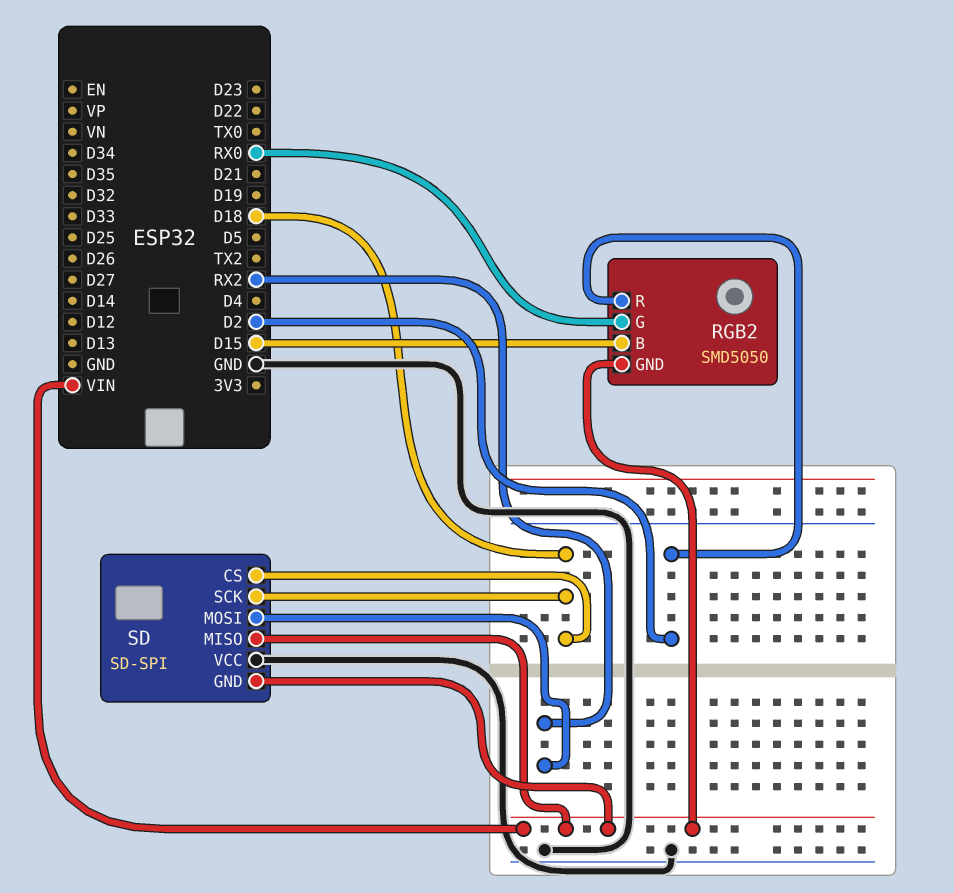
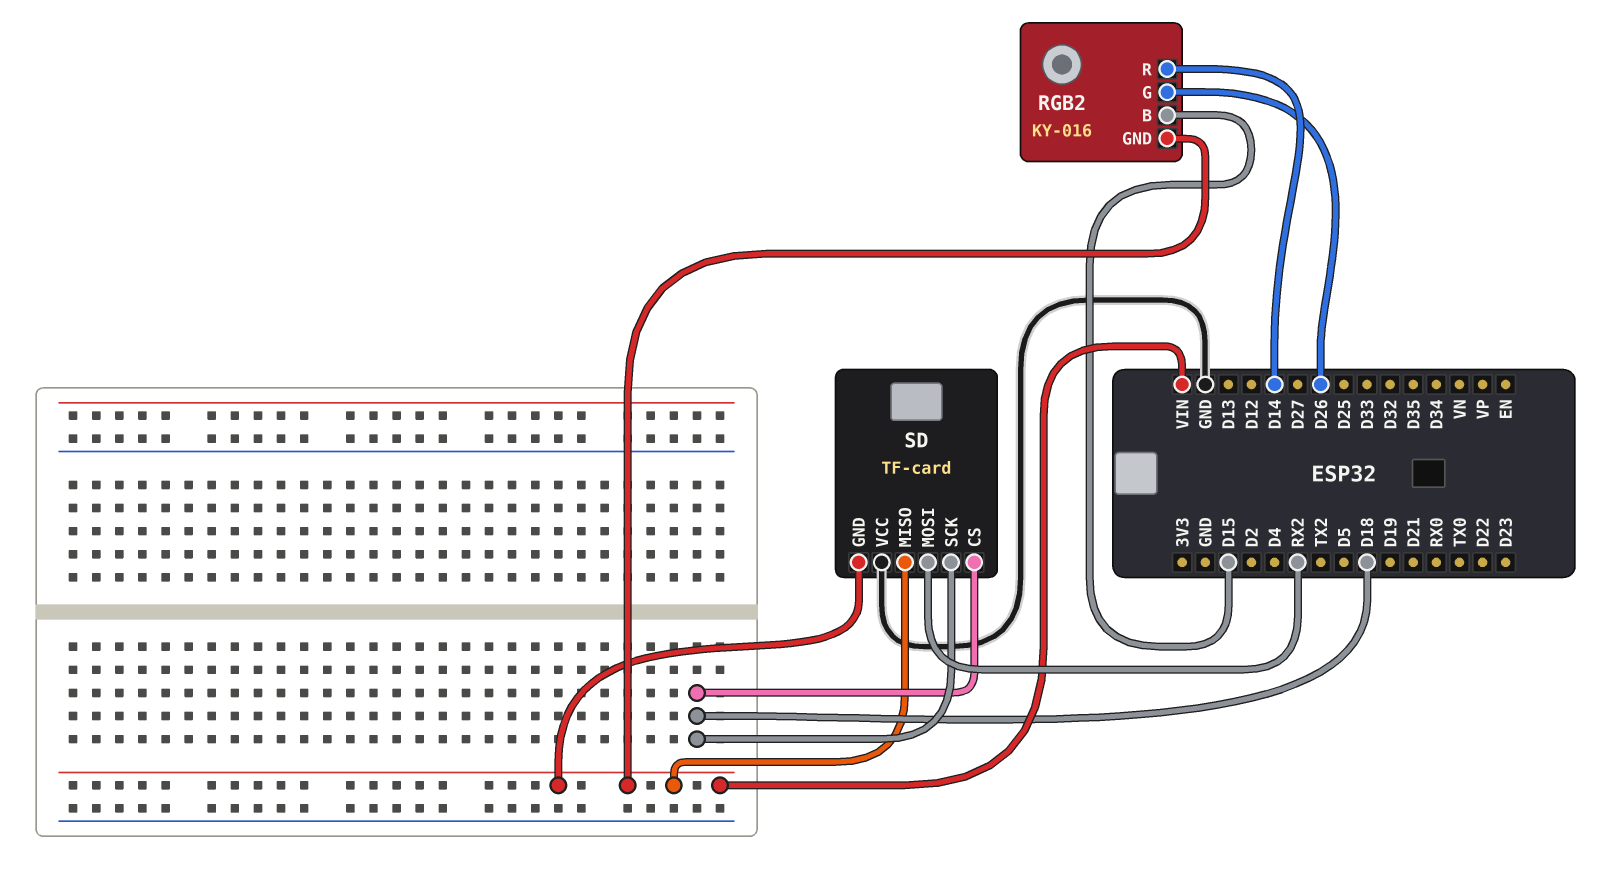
RGB2: SMD5050 -> KY-016
RGB2 pin G: RX0 -> D26
RGB2 pin R: D2 -> D14
SD: SD-SPI -> TF-card

